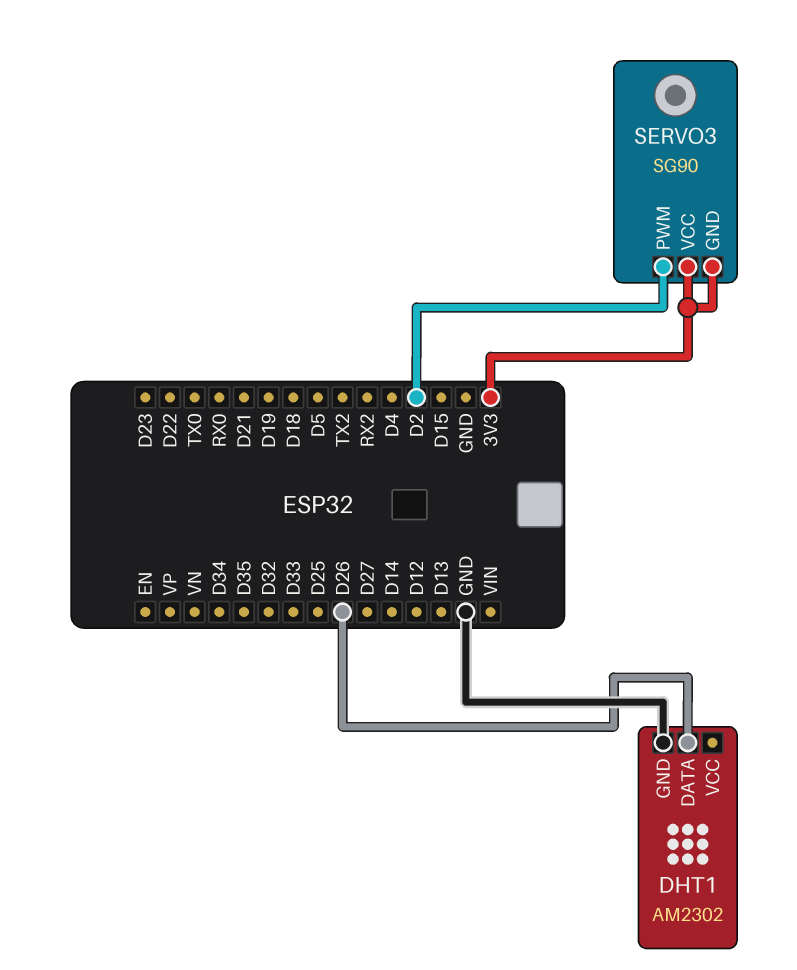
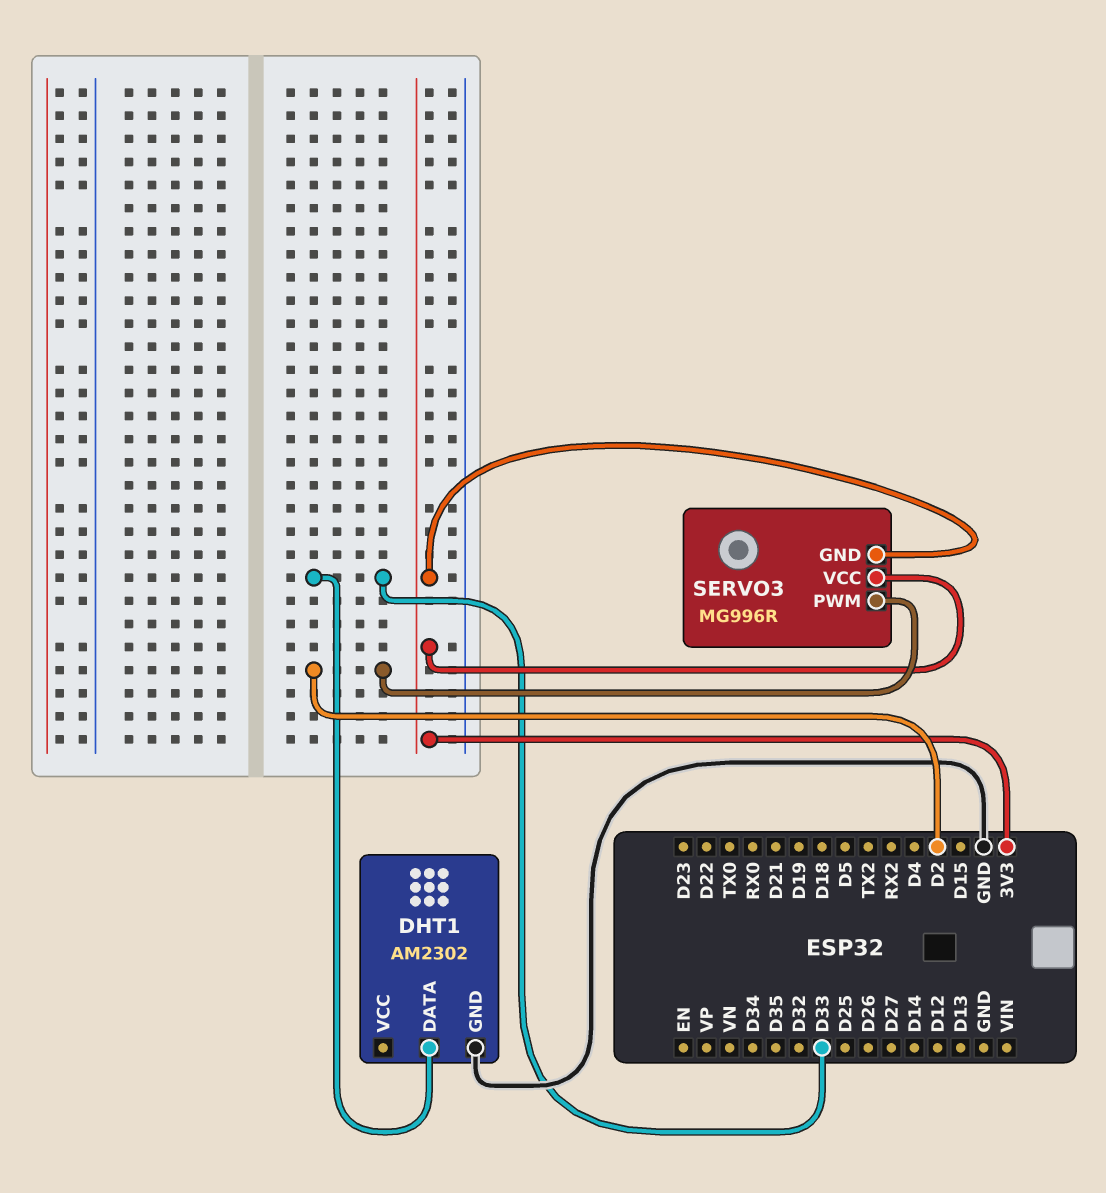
DHT1 pin DATA: D26 -> D33
SERVO3: SG90 -> MG996R

